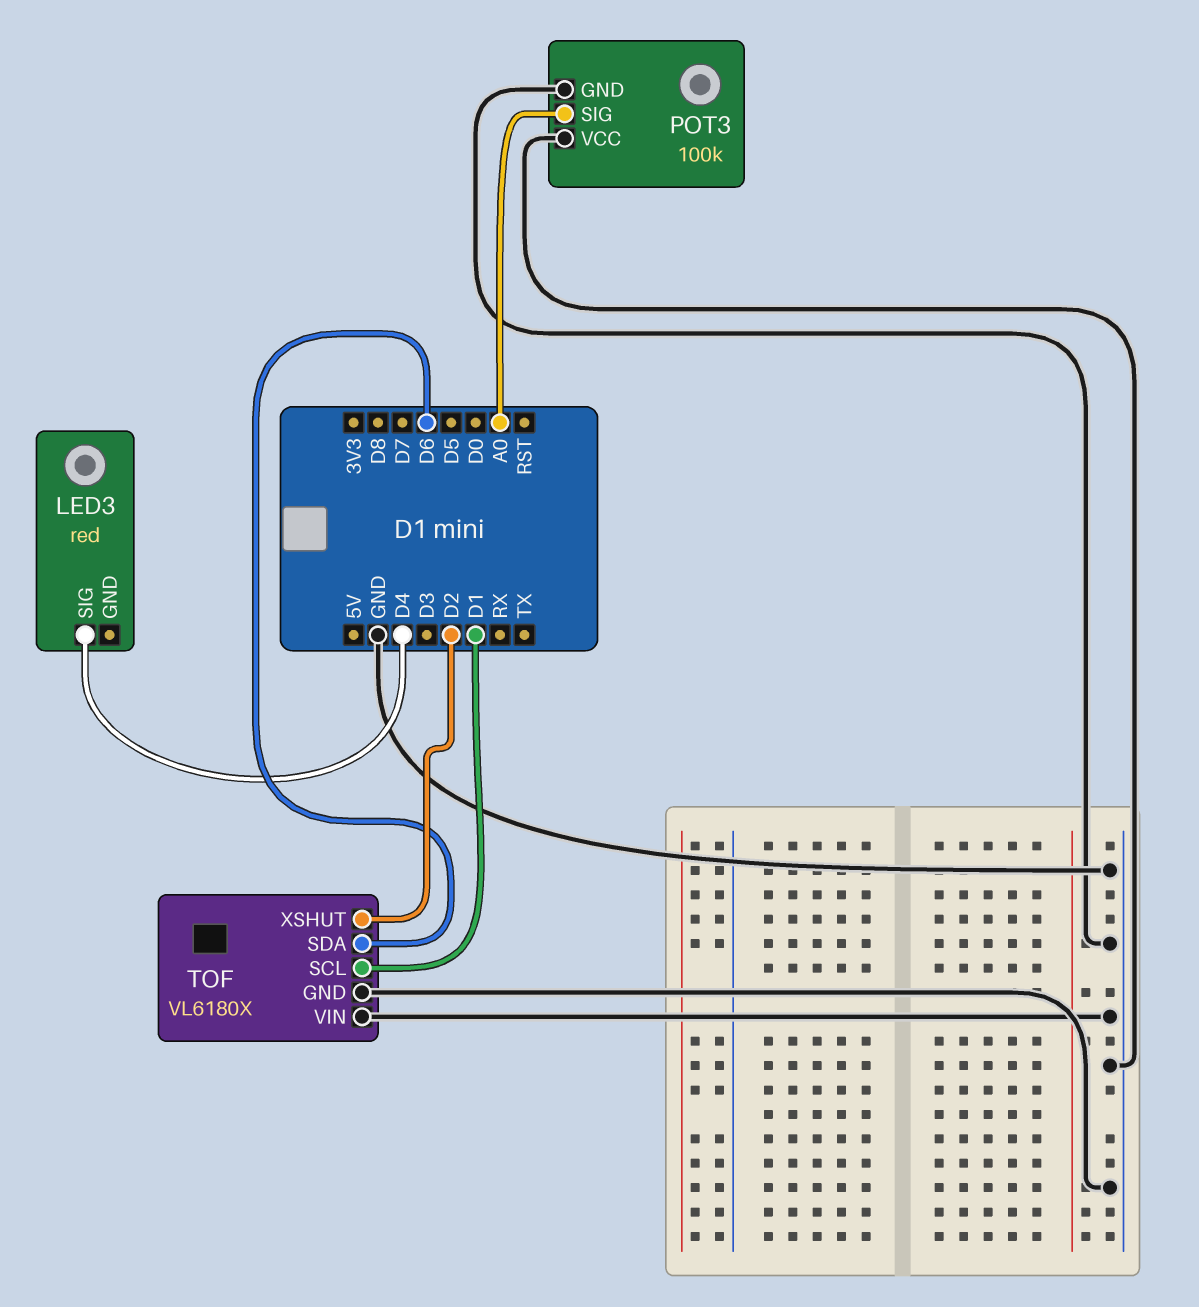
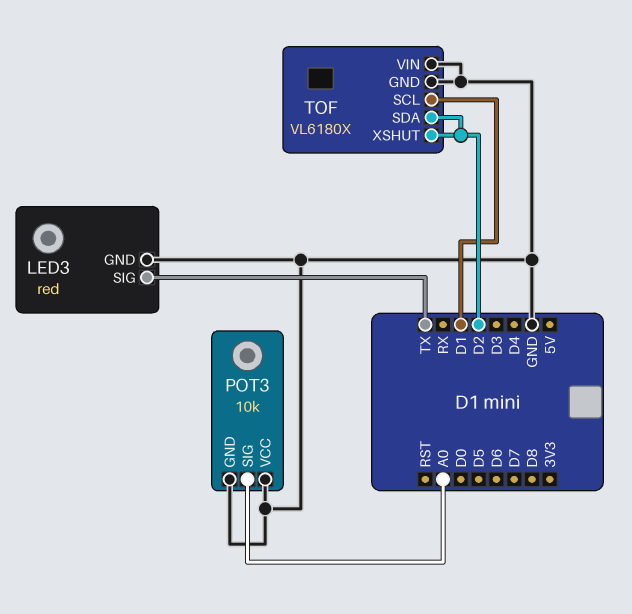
LED3 pin GND: none -> GND
LED3 pin SIG: D4 -> TX
POT3: 100k -> 10k
TOF pin SDA: D6 -> D2

